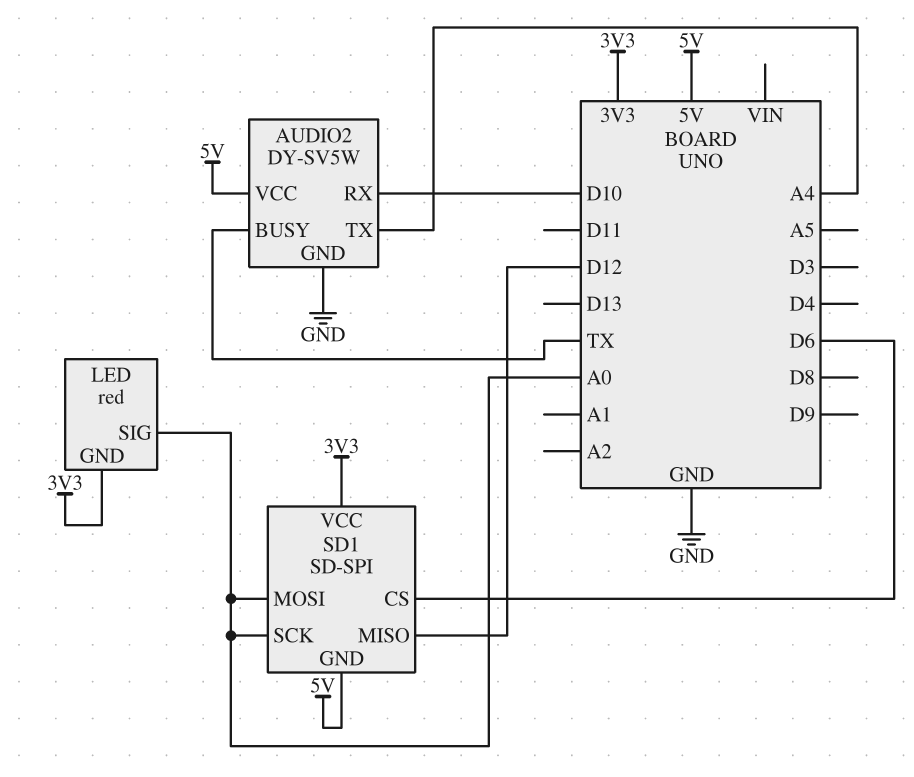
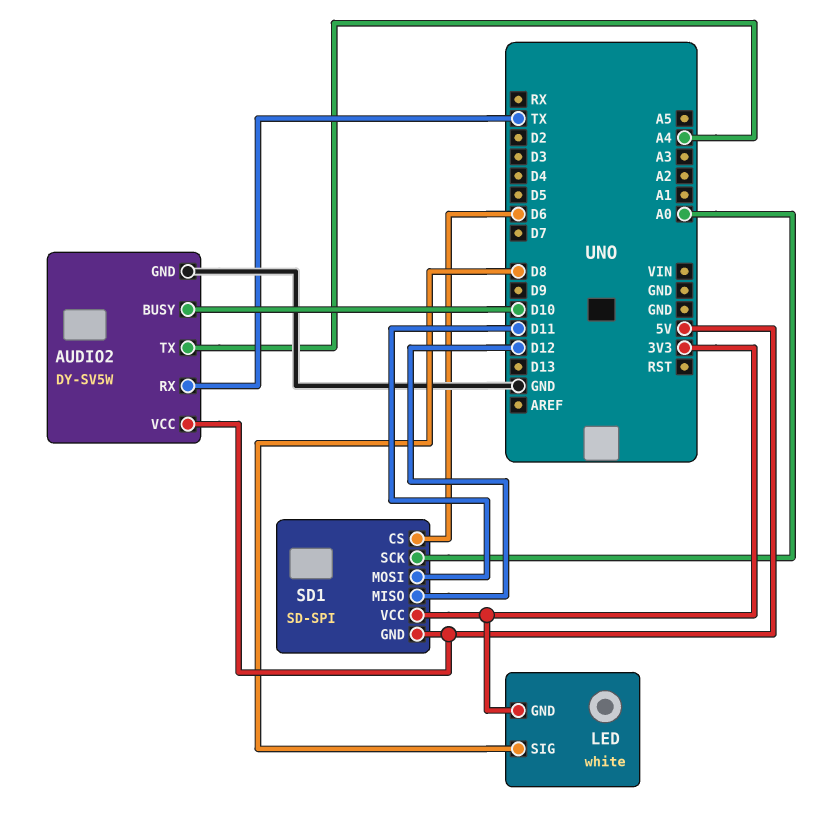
AUDIO2 pin BUSY: TX -> D10
AUDIO2 pin RX: D10 -> TX
LED: red -> white
LED pin SIG: A0 -> D8
SD1 pin MOSI: A0 -> D11

